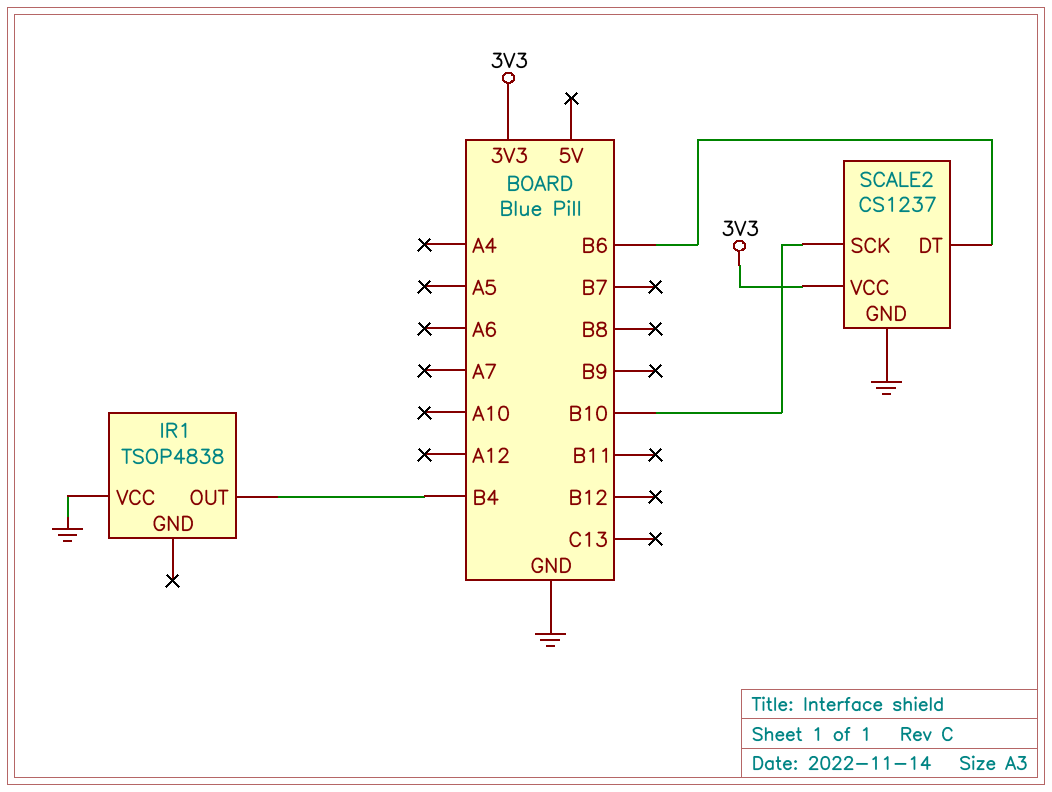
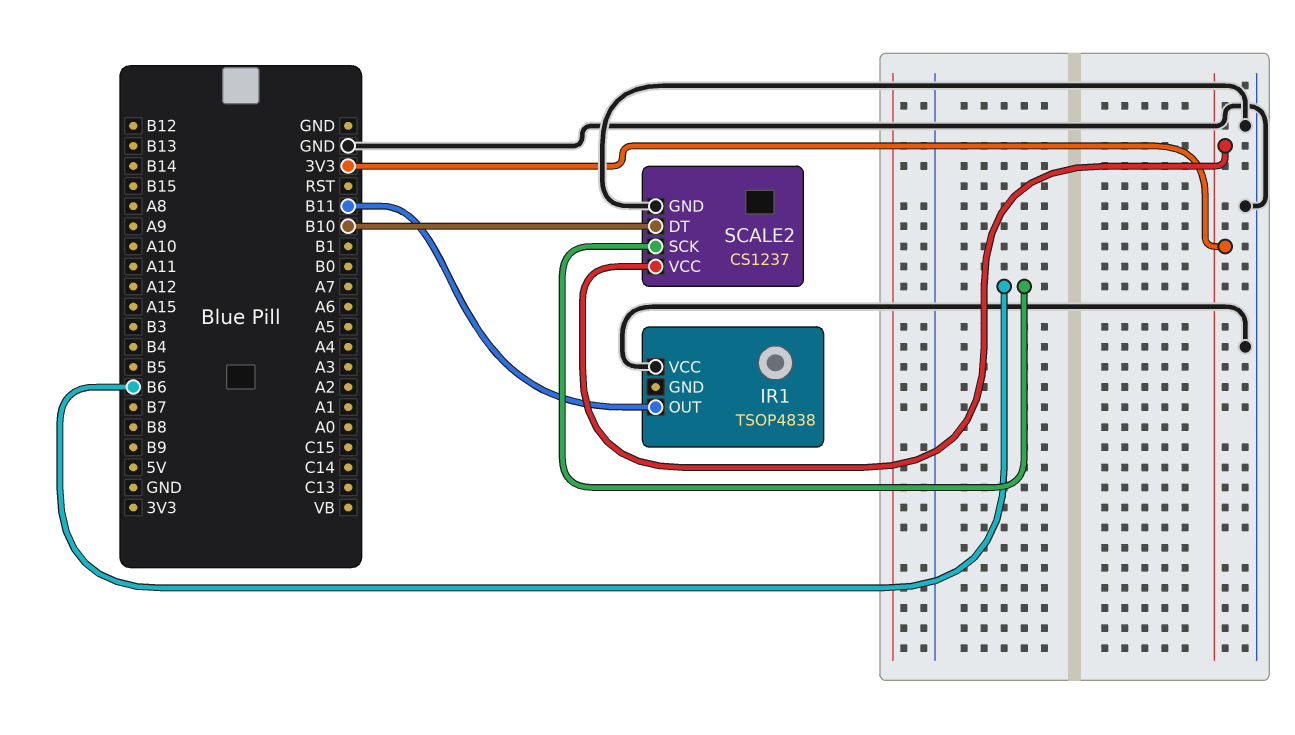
IR1 pin OUT: B4 -> B11
SCALE2 pin DT: B6 -> B10
SCALE2 pin SCK: B10 -> B6

